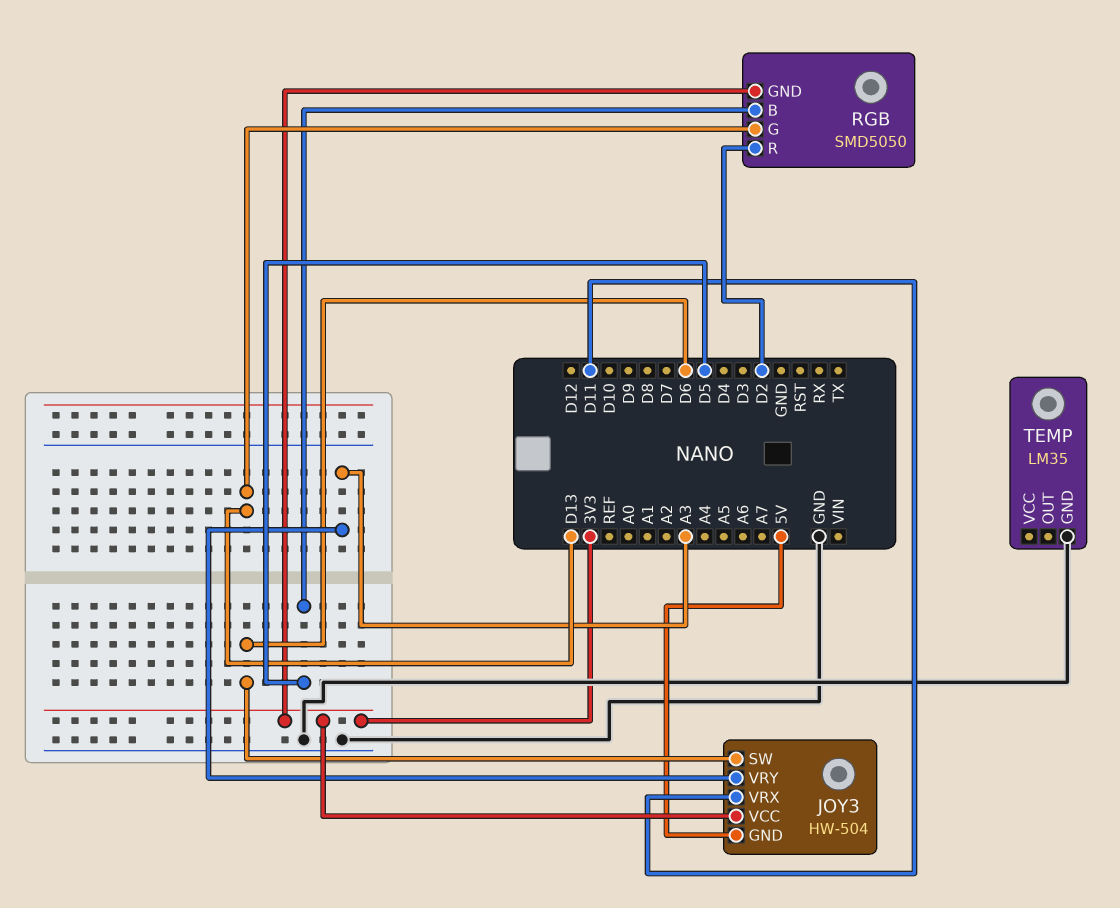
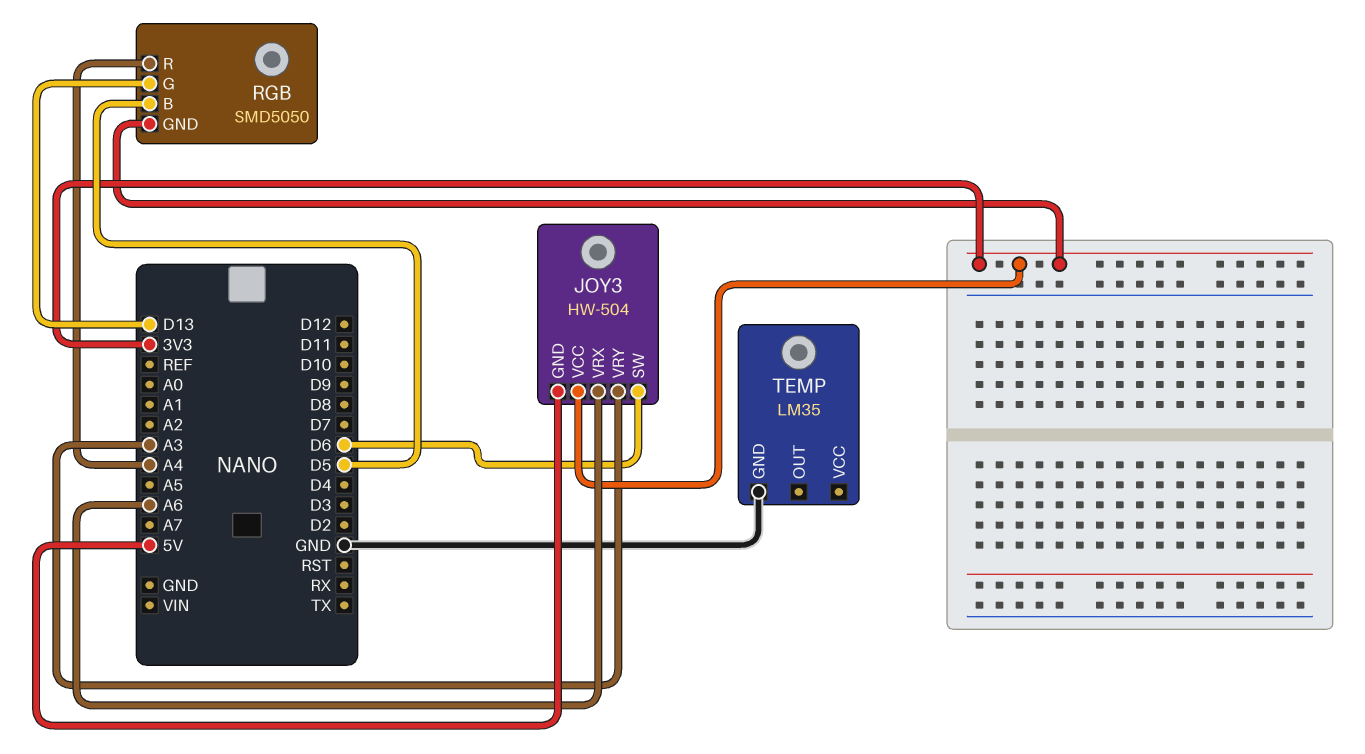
JOY3 pin VRX: D11 -> A6
RGB pin R: D2 -> A4

